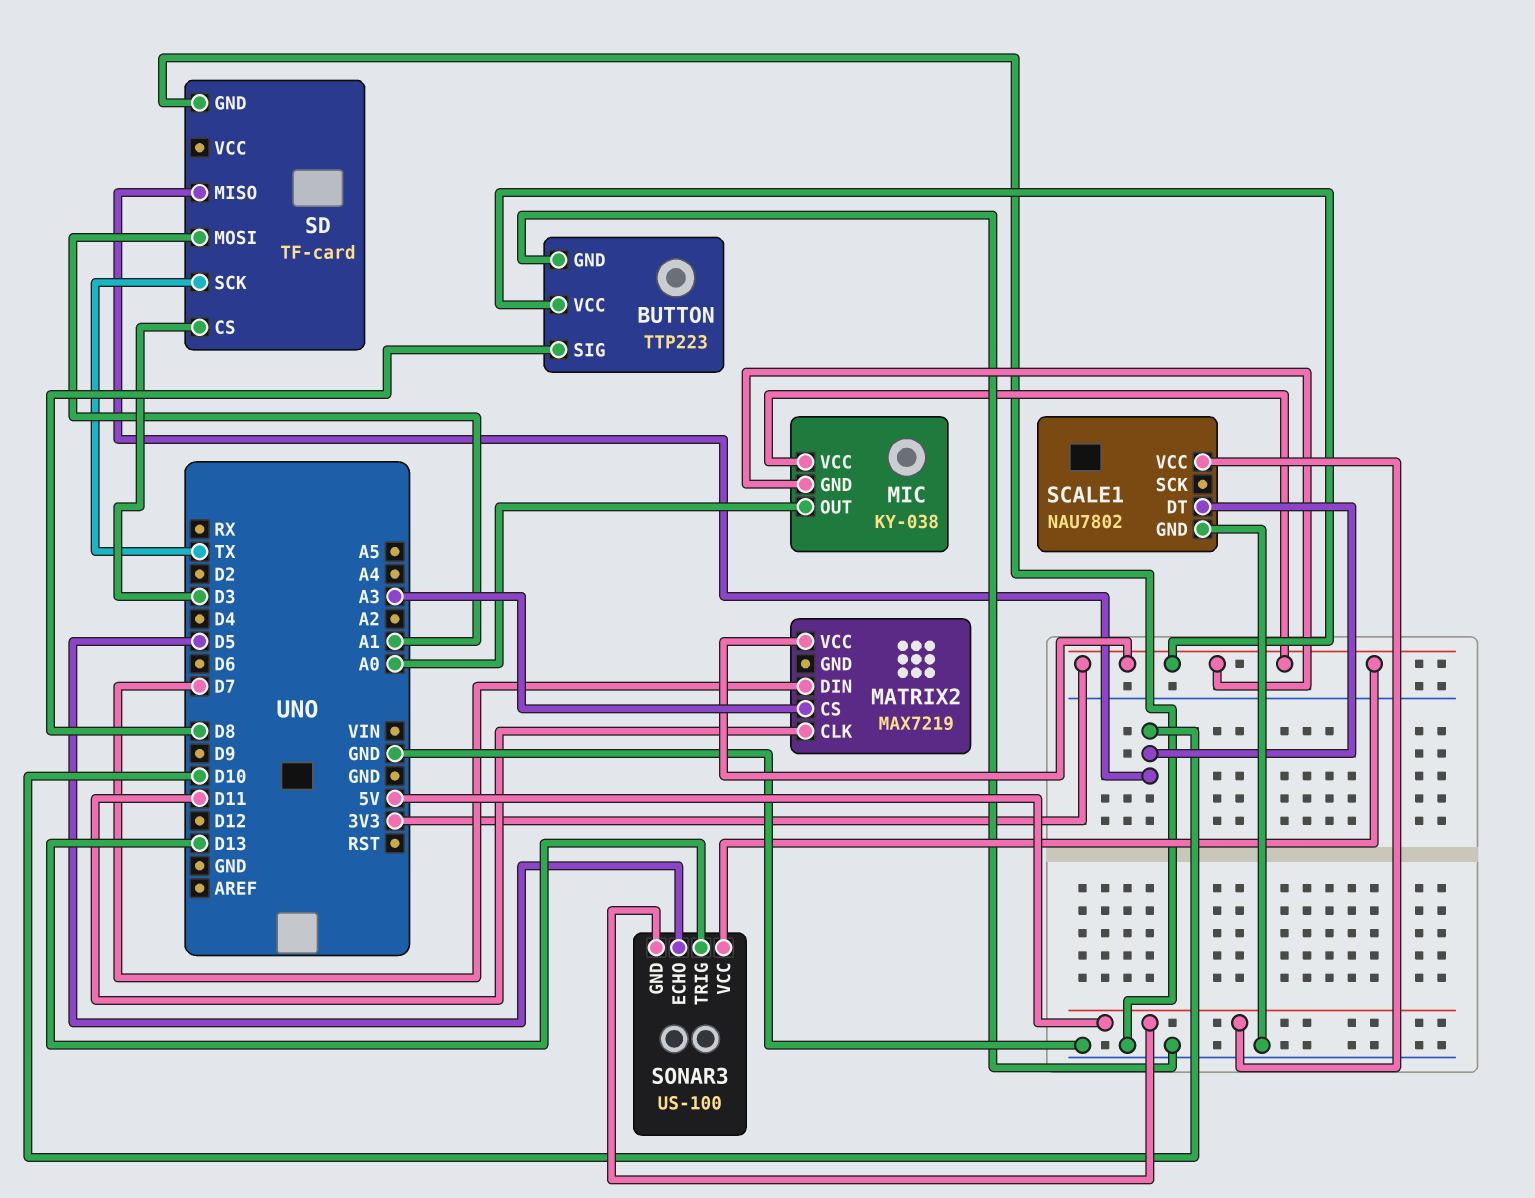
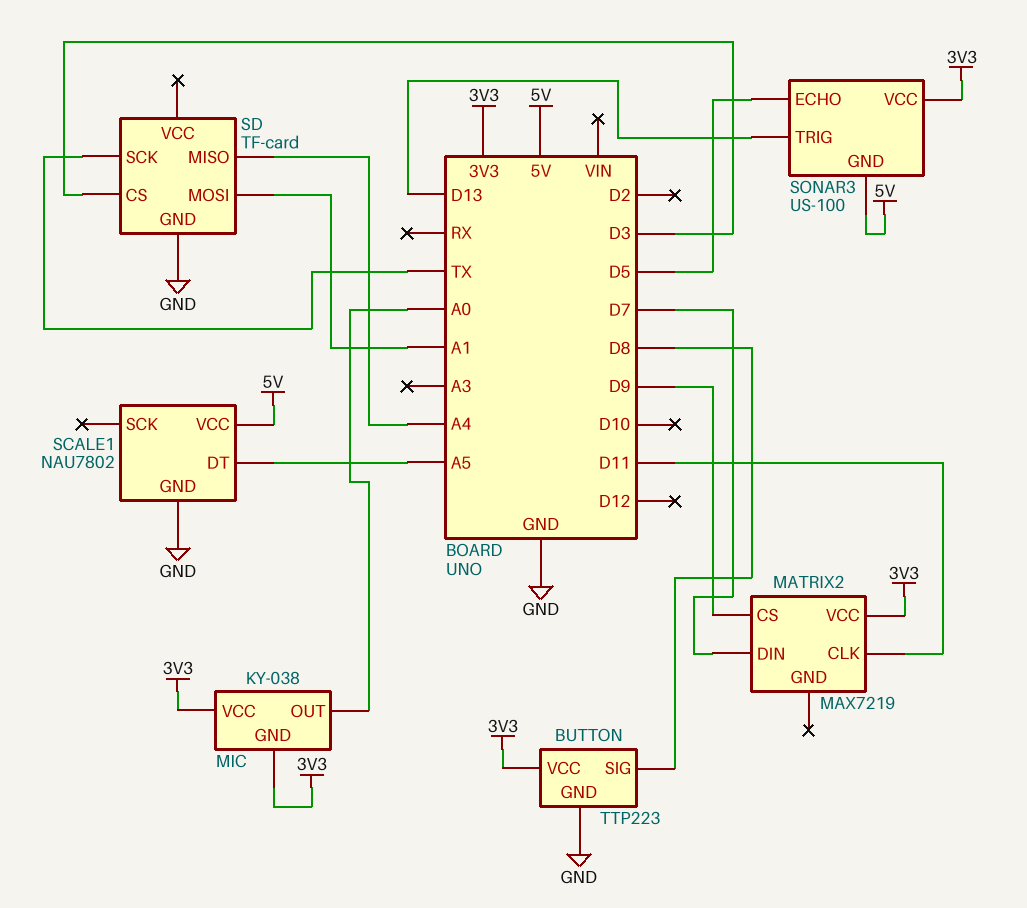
MATRIX2 pin CS: A3 -> D9
SCALE1 pin DT: D10 -> A5
SD pin MISO: D10 -> A4

